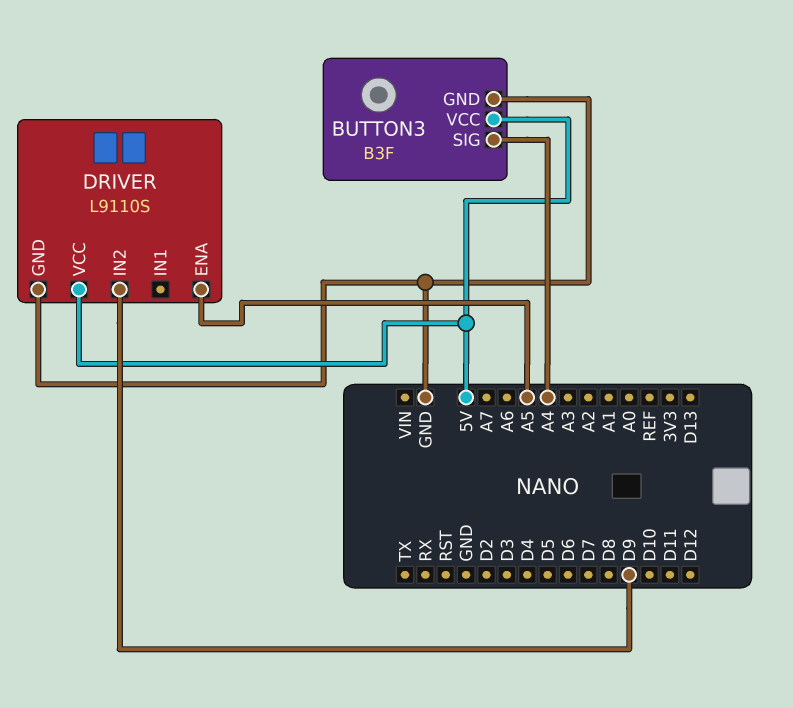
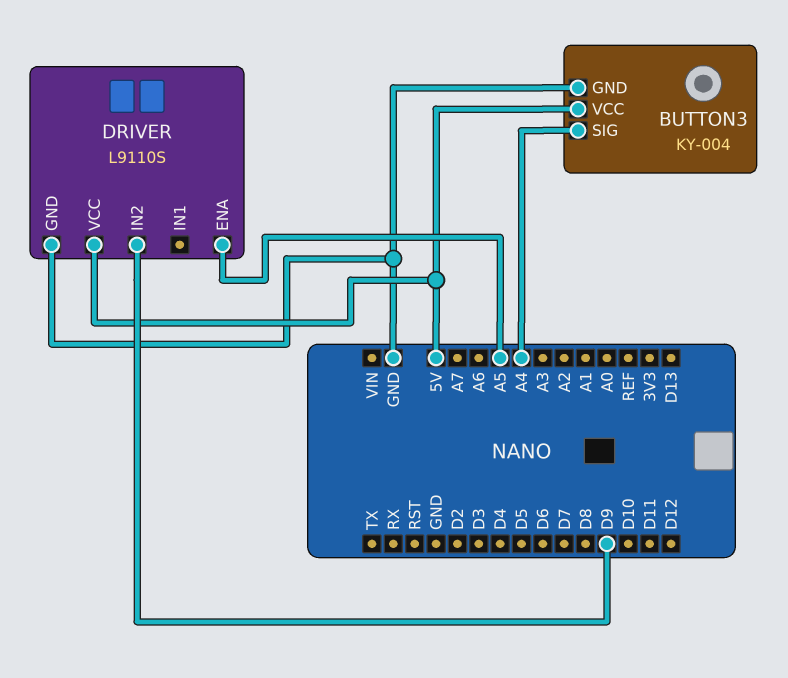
BUTTON3: B3F -> KY-004

